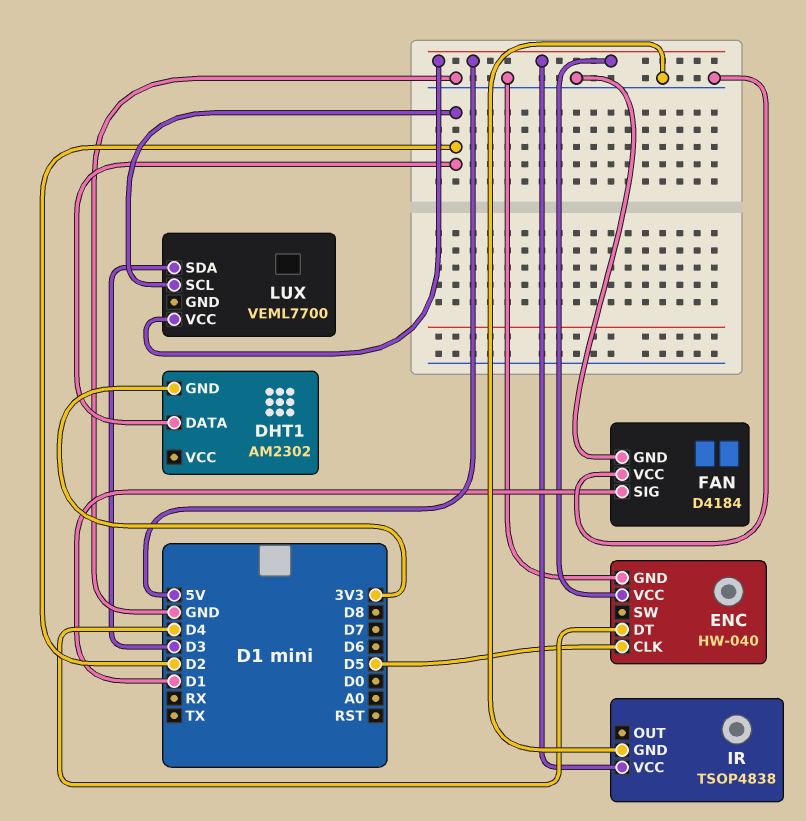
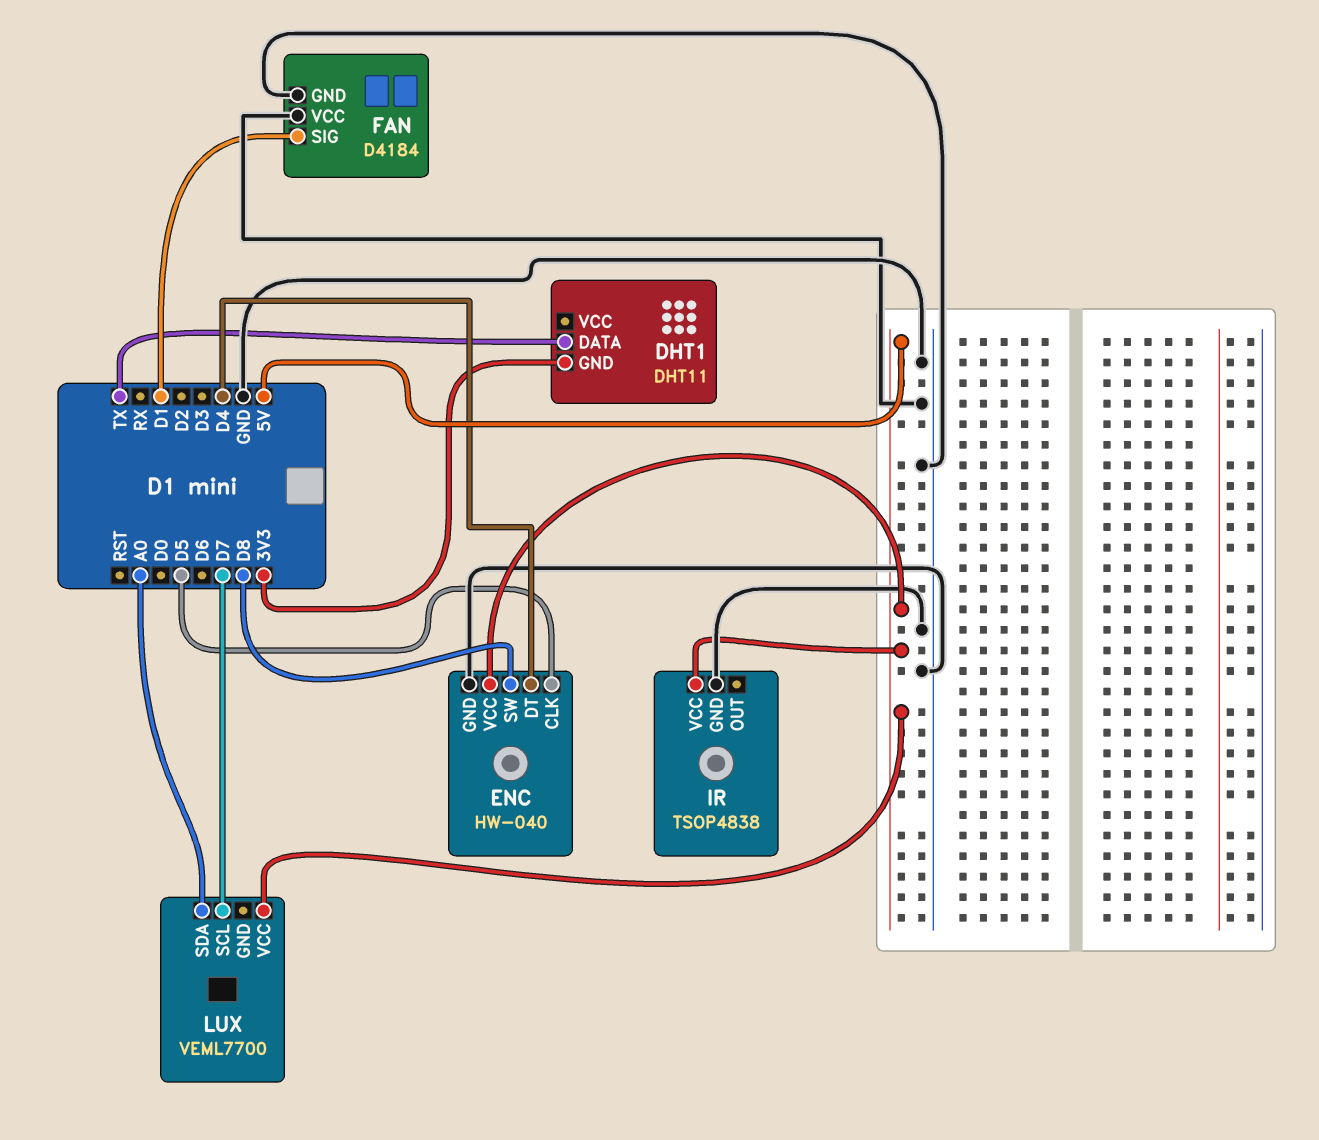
DHT1: AM2302 -> DHT11
DHT1 pin DATA: D2 -> TX
ENC pin SW: none -> D8
LUX pin SCL: D2 -> D7
LUX pin SDA: D3 -> A0

